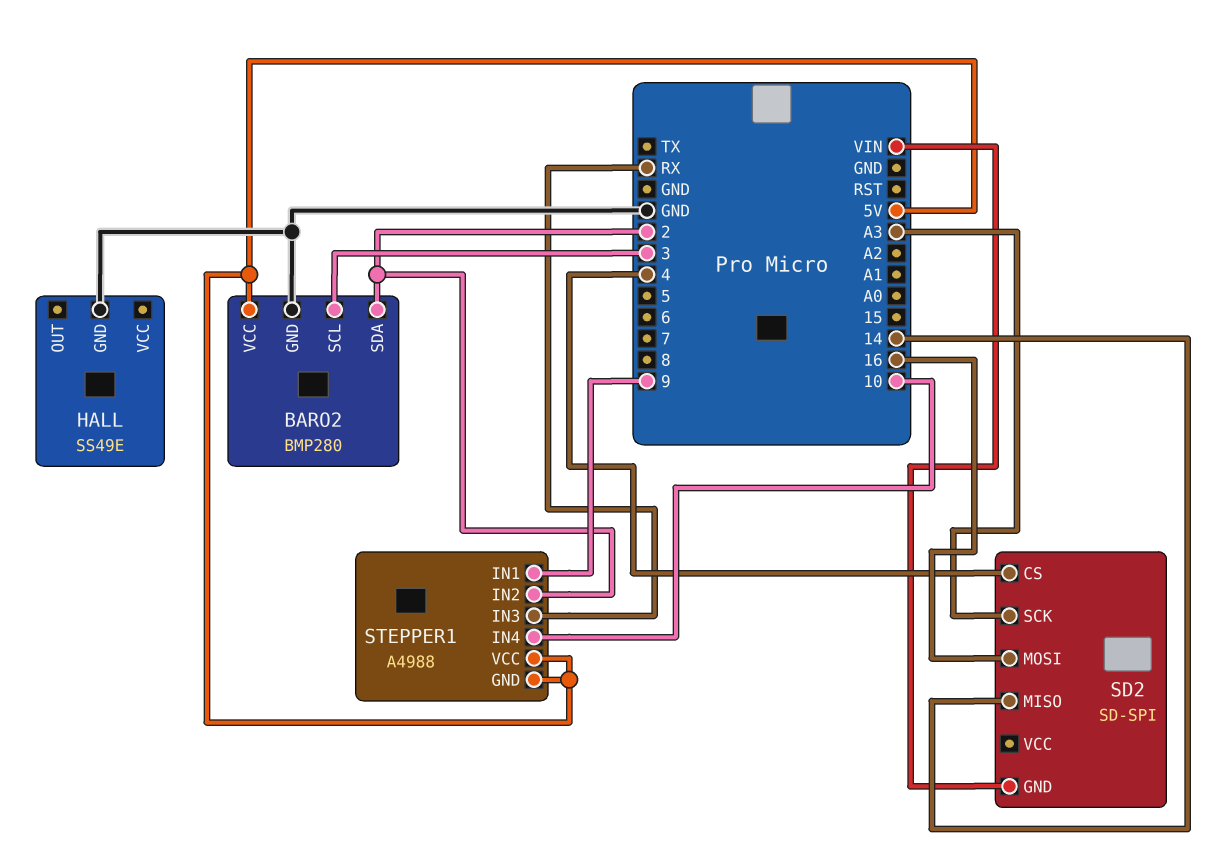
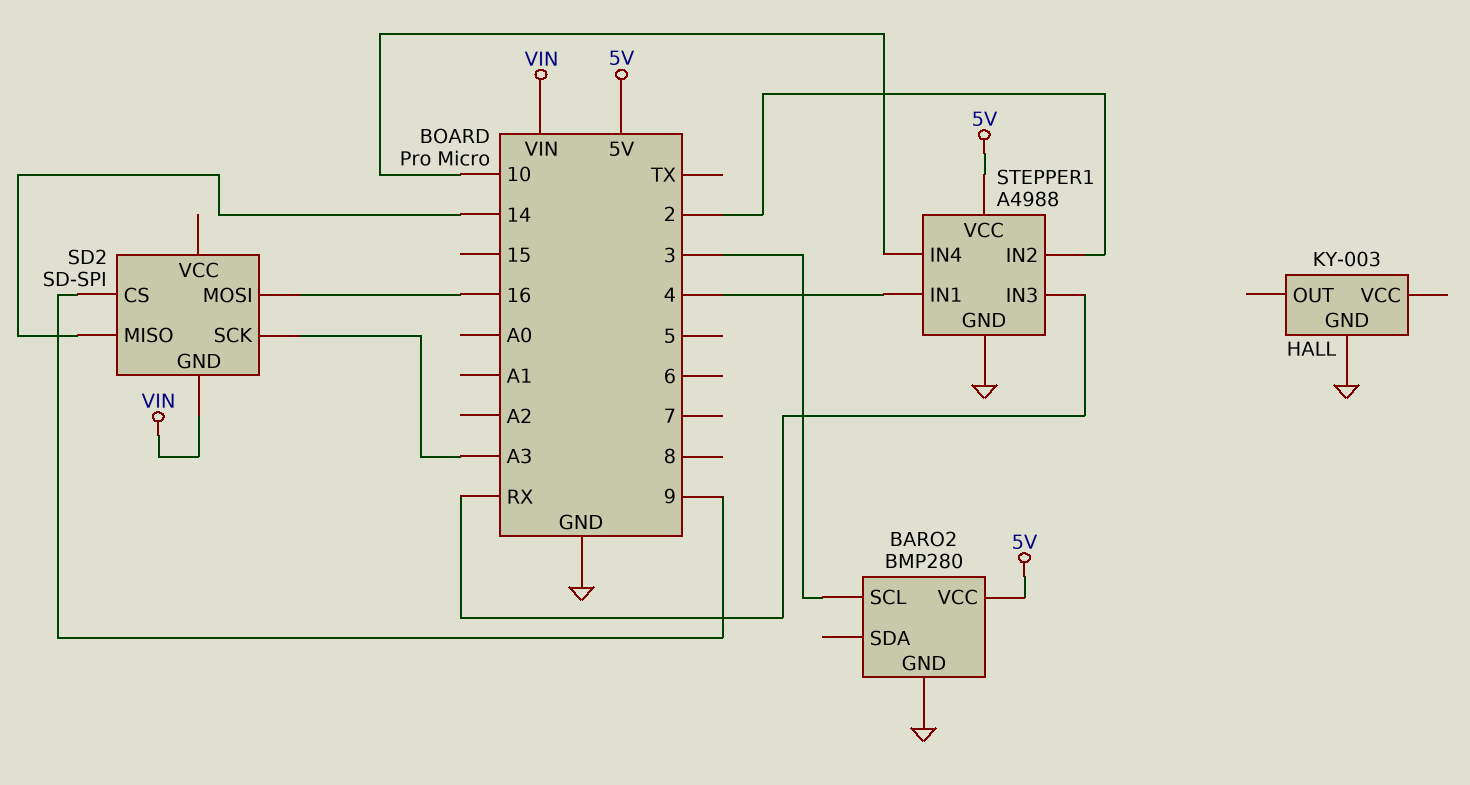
BARO2 pin SDA: 2 -> none
HALL: SS49E -> KY-003
SD2 pin CS: 4 -> 9
STEPPER1 pin GND: 5V -> GND
STEPPER1 pin IN1: 9 -> 4

